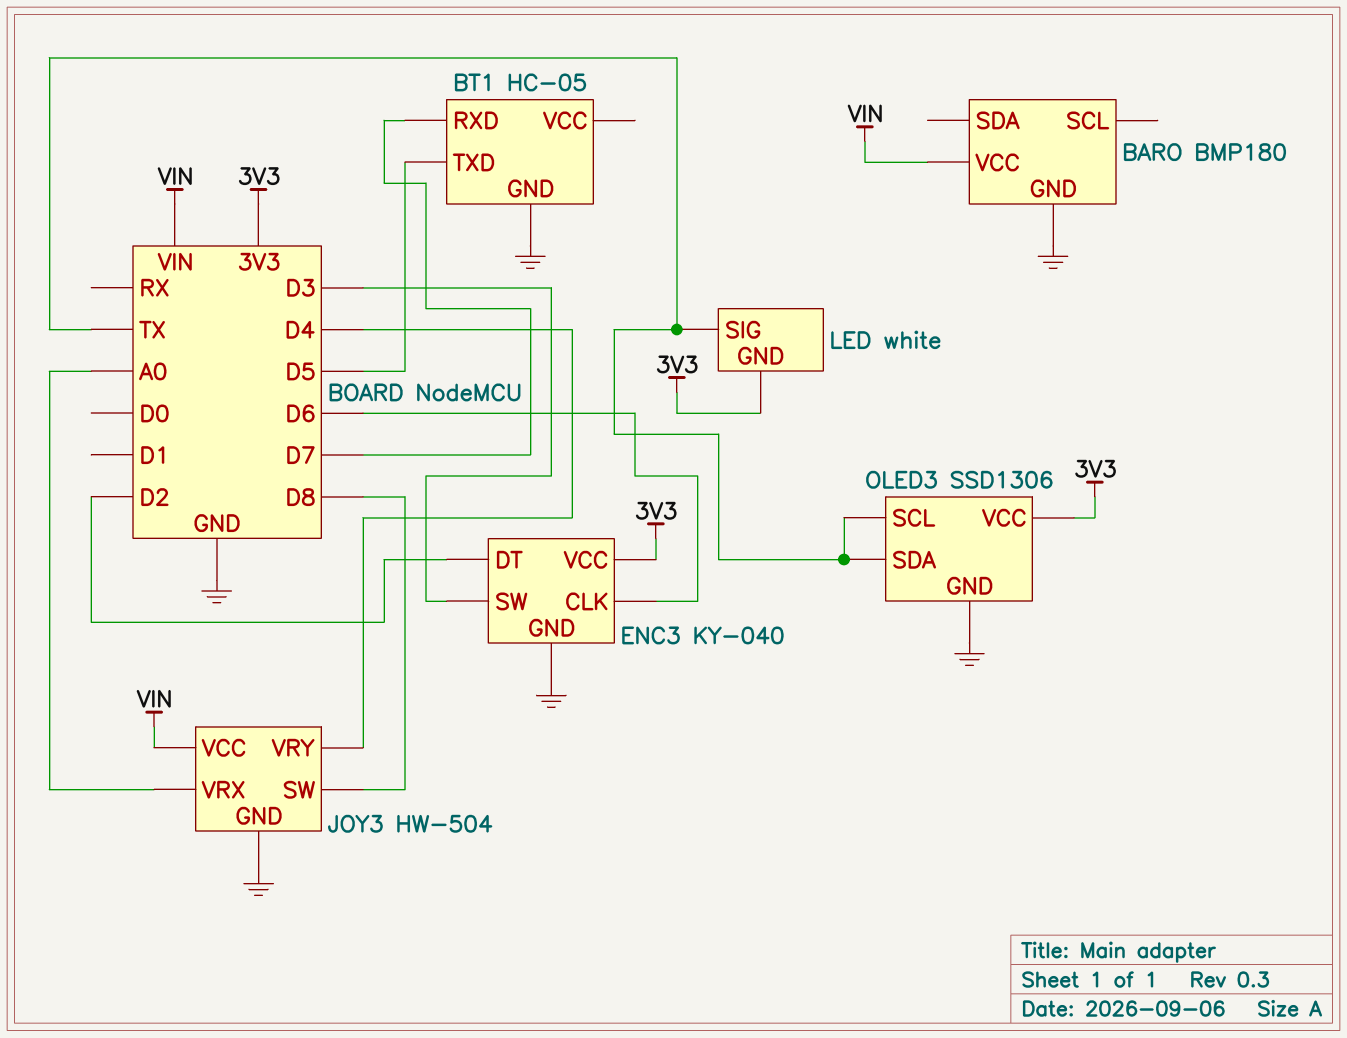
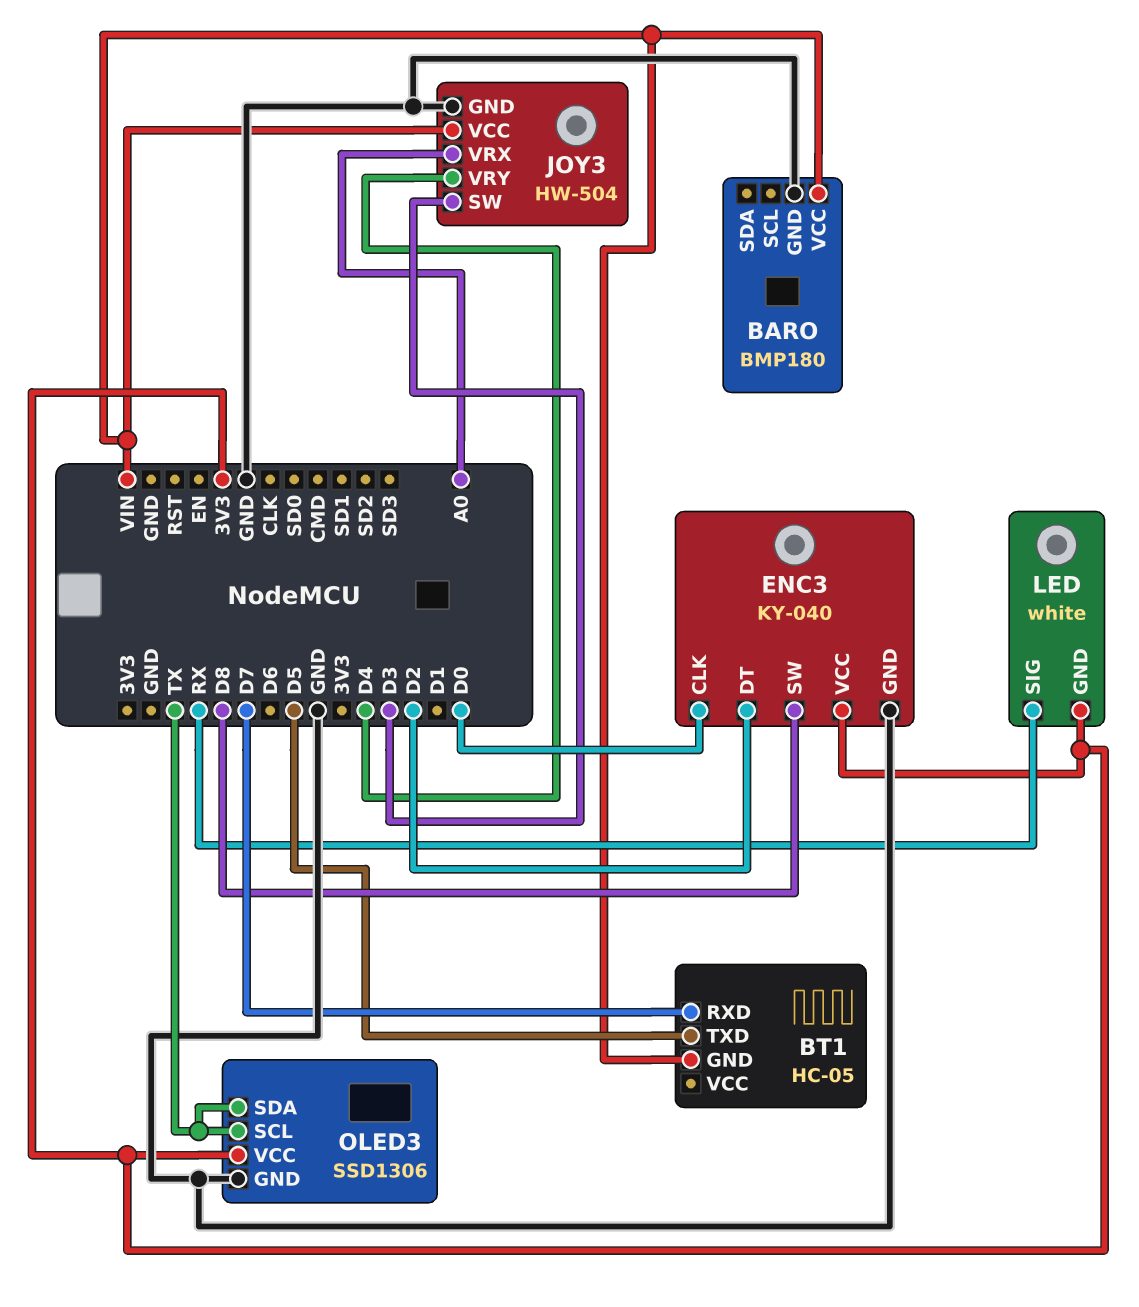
BT1 pin GND: GND -> VIN
ENC3 pin CLK: D6 -> D0
ENC3 pin SW: D3 -> D8
JOY3 pin SW: D8 -> D3
LED pin SIG: TX -> RX

